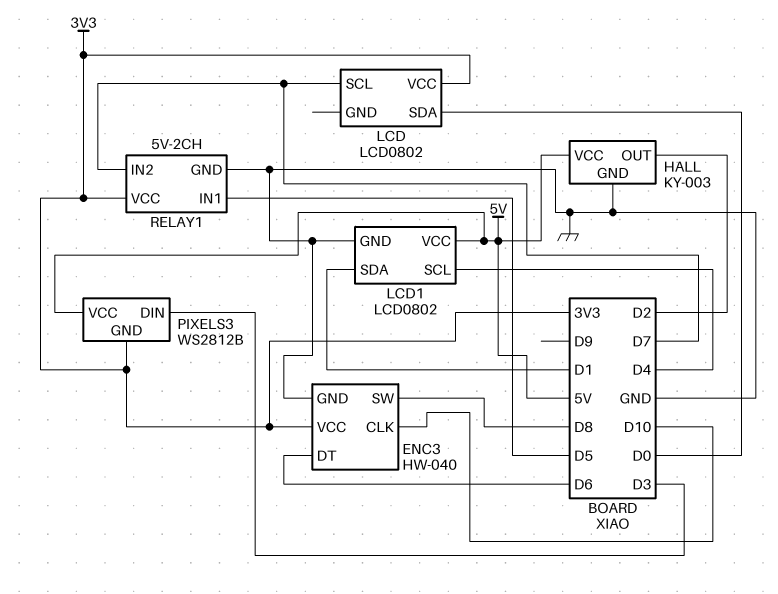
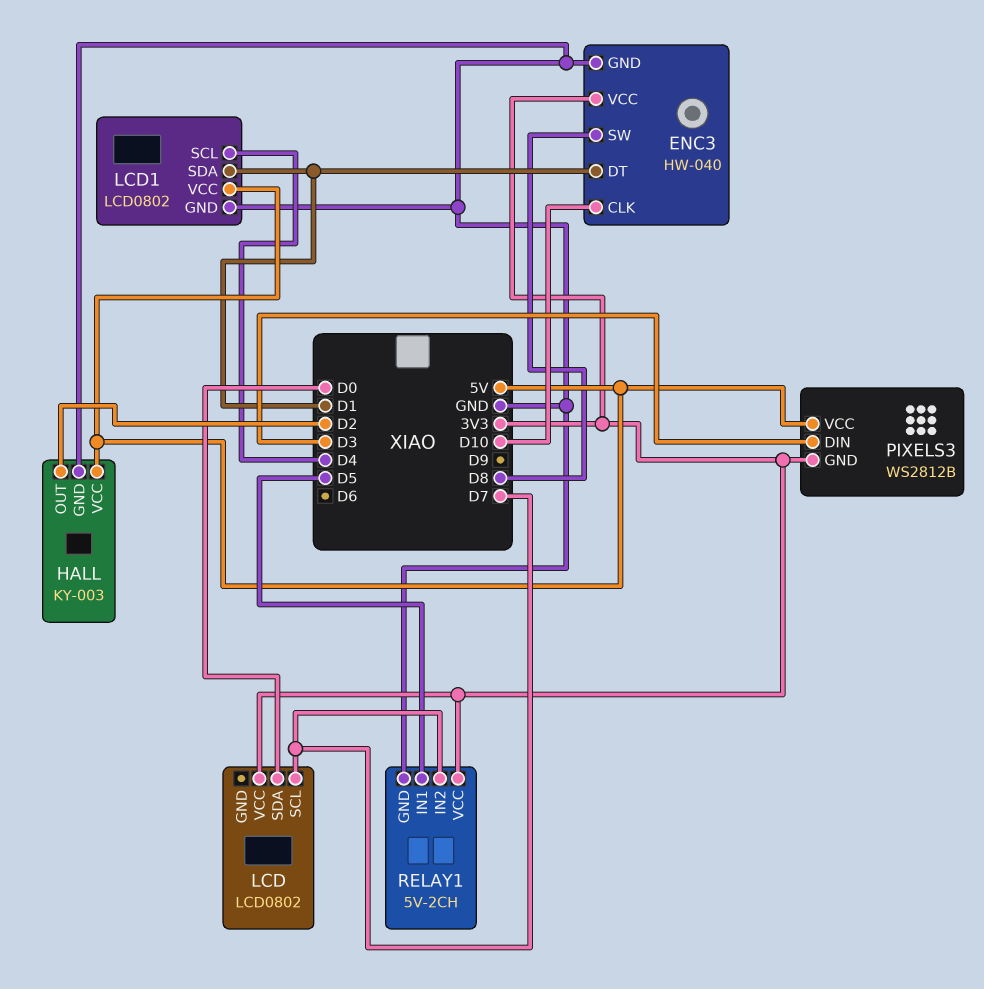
ENC3 pin DT: D6 -> D1

